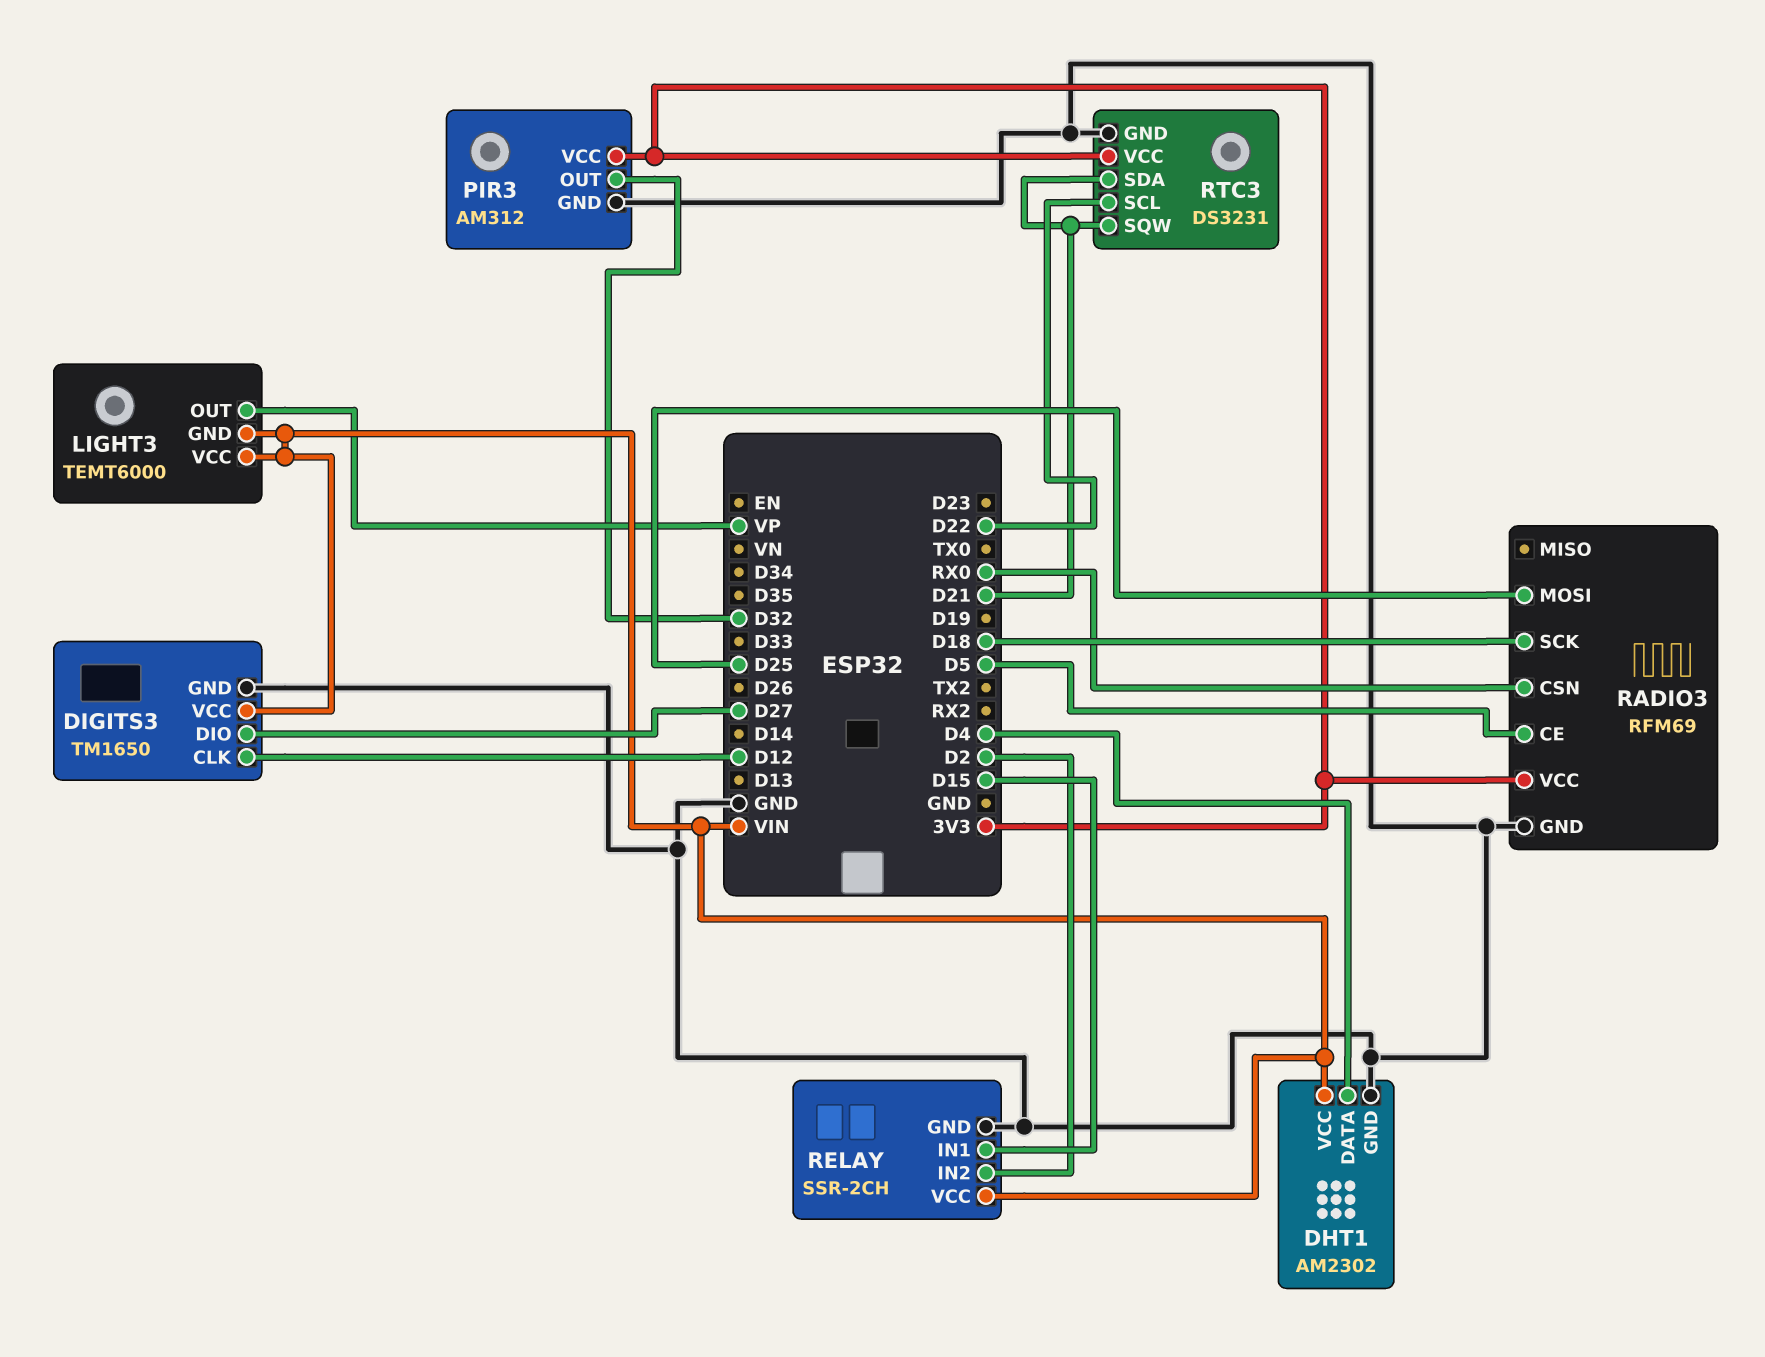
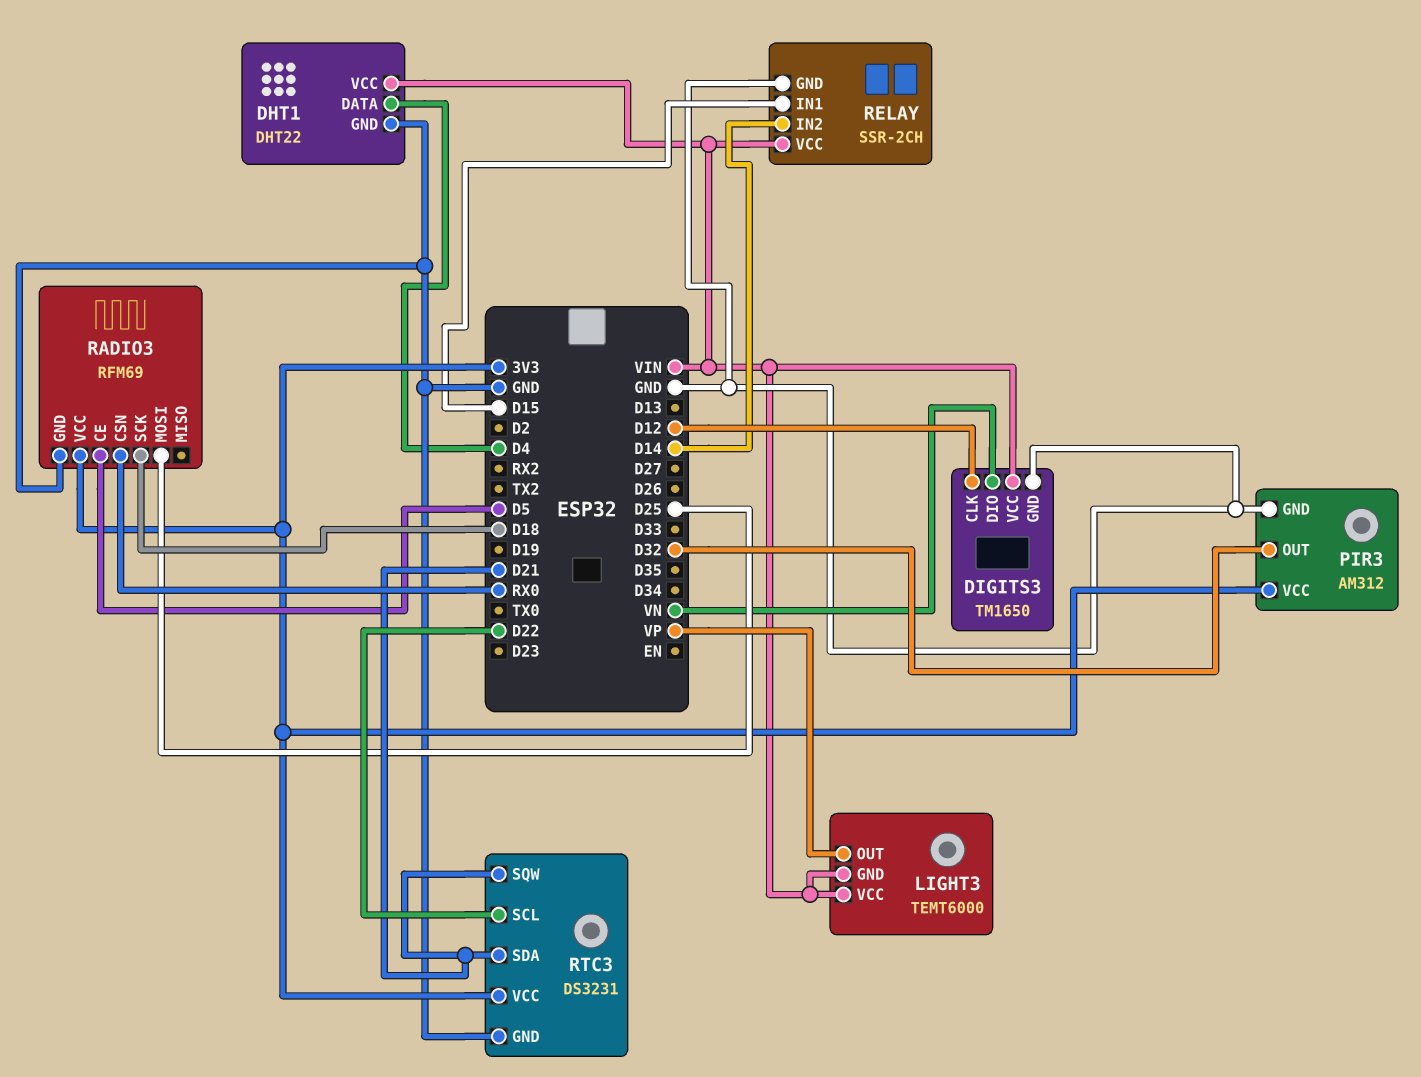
DHT1: AM2302 -> DHT22
DIGITS3 pin DIO: D27 -> VN
RELAY pin IN2: D2 -> D14

